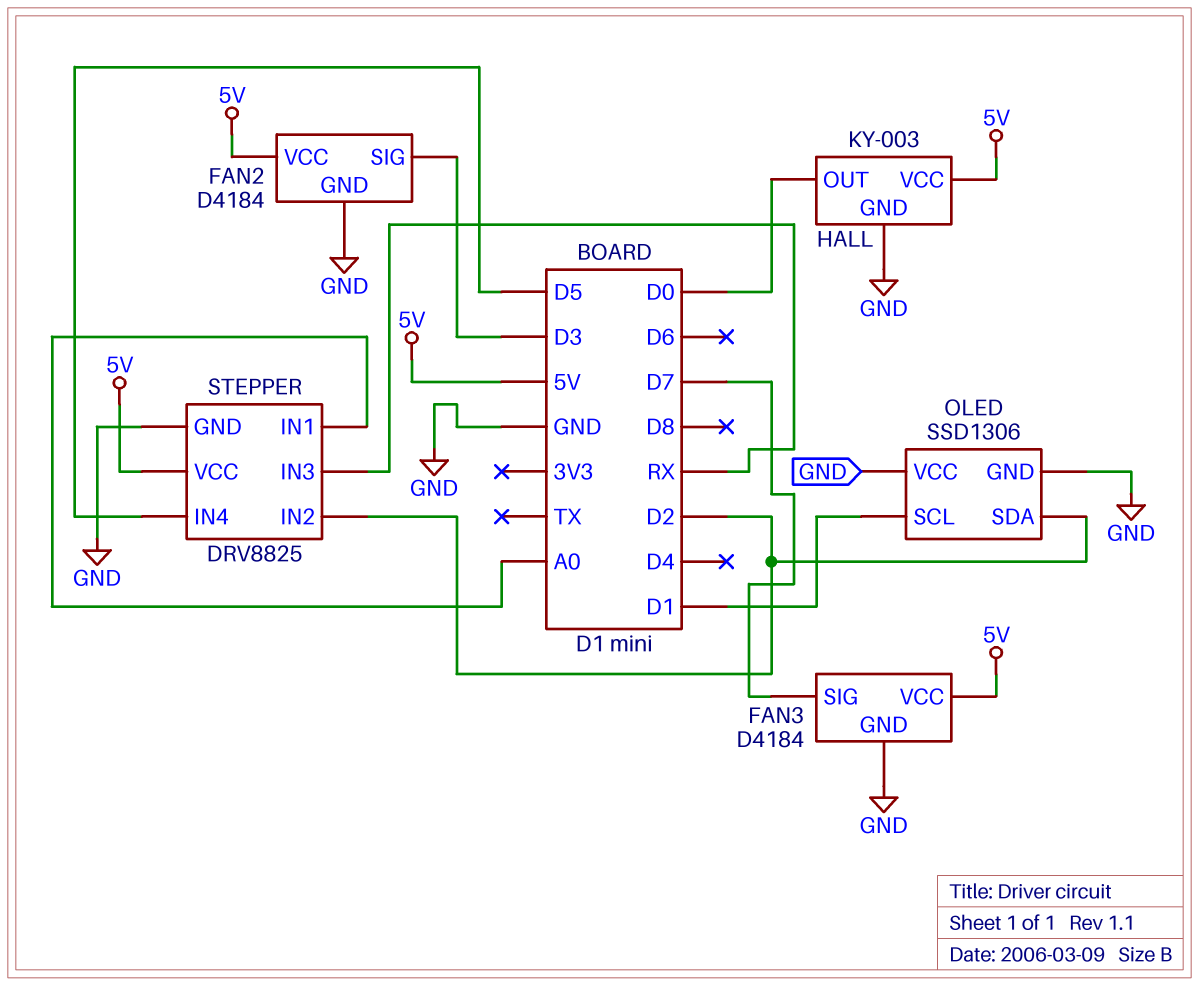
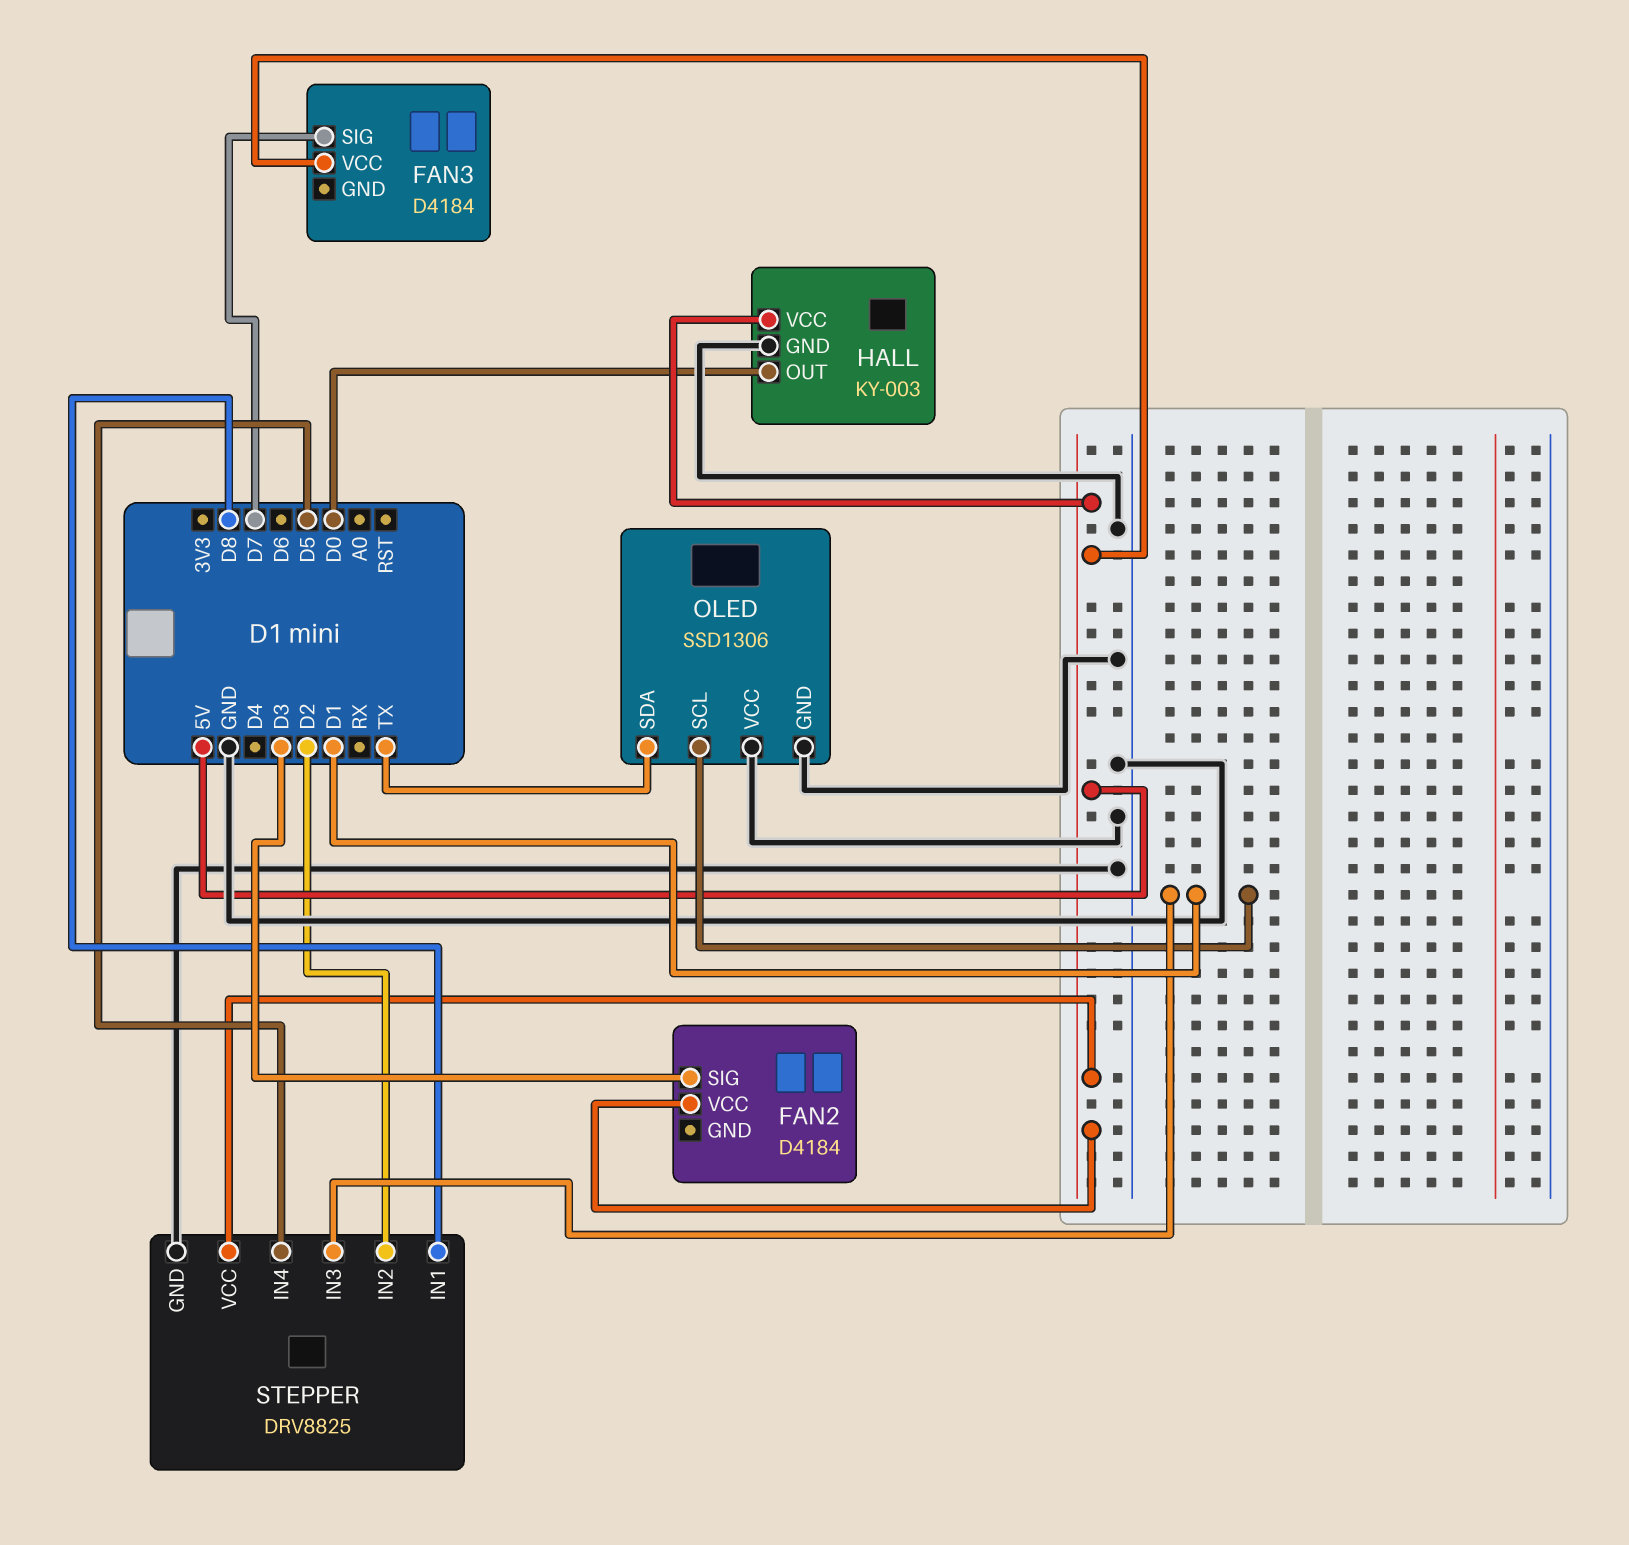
FAN2 pin GND: GND -> none
FAN3 pin GND: GND -> none
OLED pin SDA: D2 -> TX
STEPPER pin IN1: A0 -> D8
STEPPER pin IN3: RX -> D1

